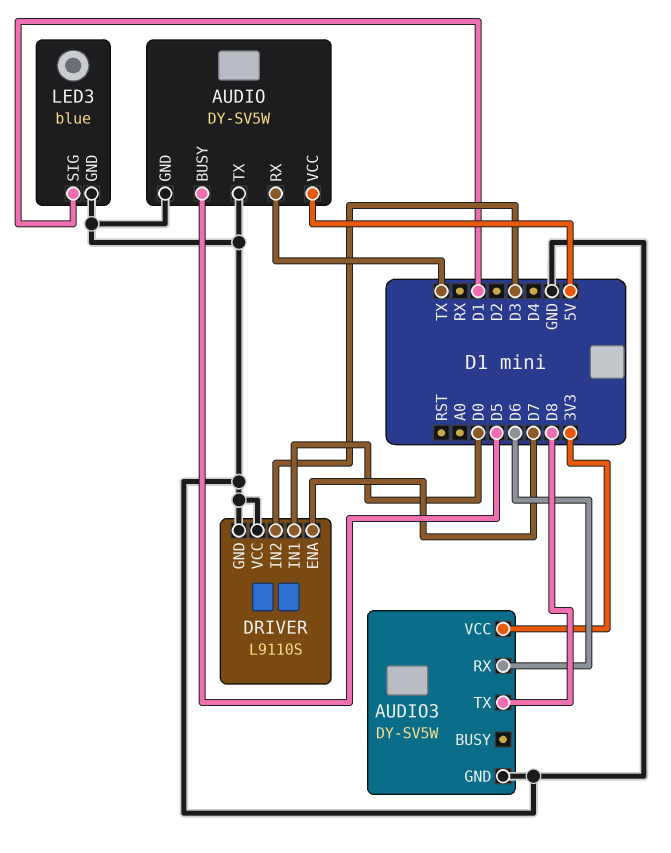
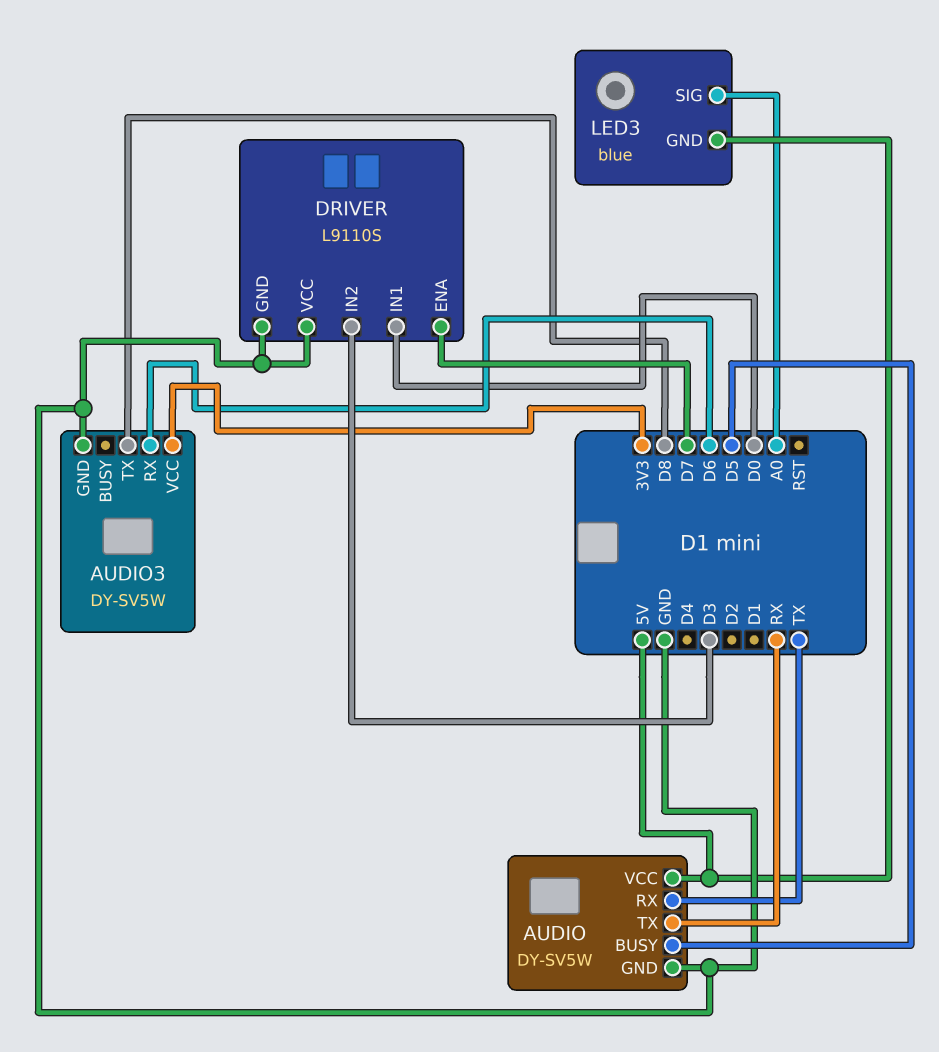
AUDIO pin TX: GND -> RX
LED3 pin GND: GND -> 5V
LED3 pin SIG: D1 -> A0

